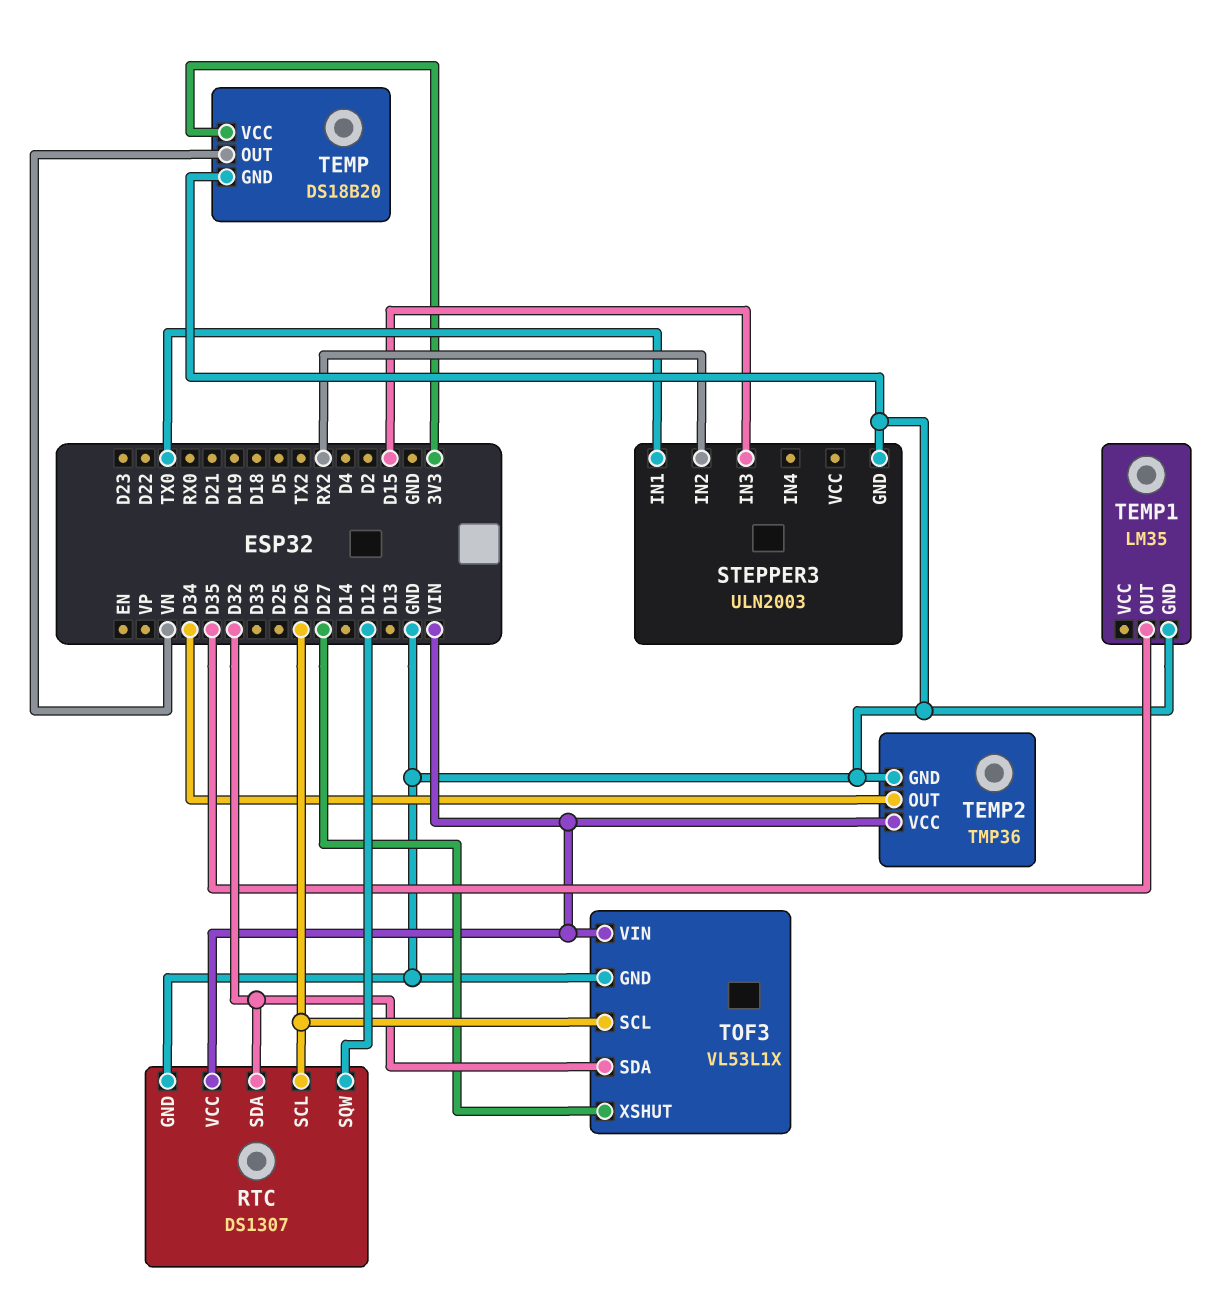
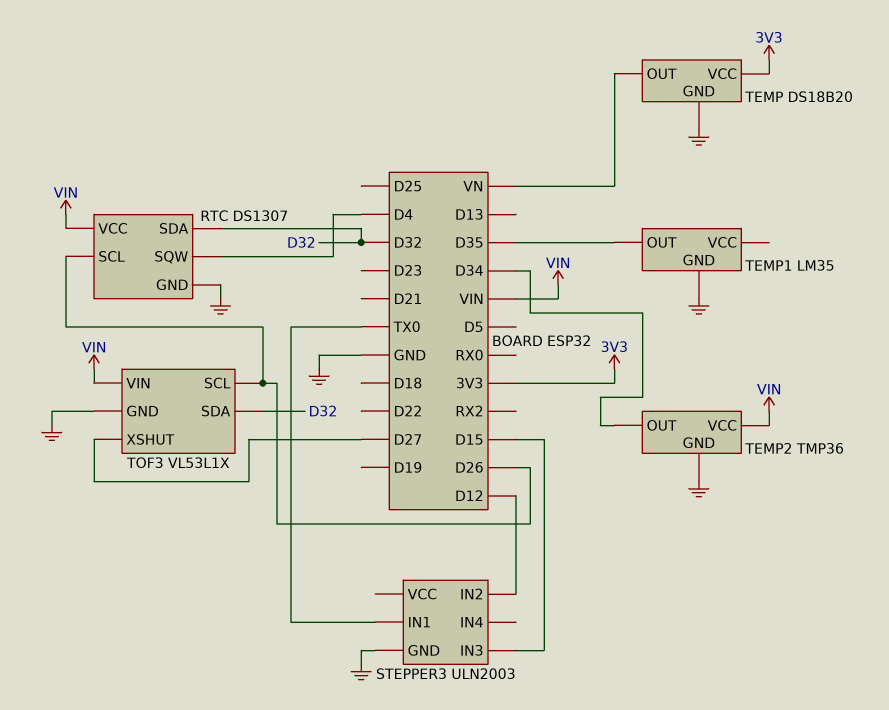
RTC pin SQW: D12 -> D4
STEPPER3 pin IN2: RX2 -> D12

